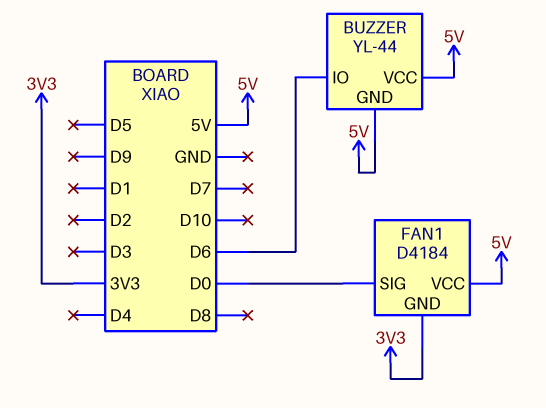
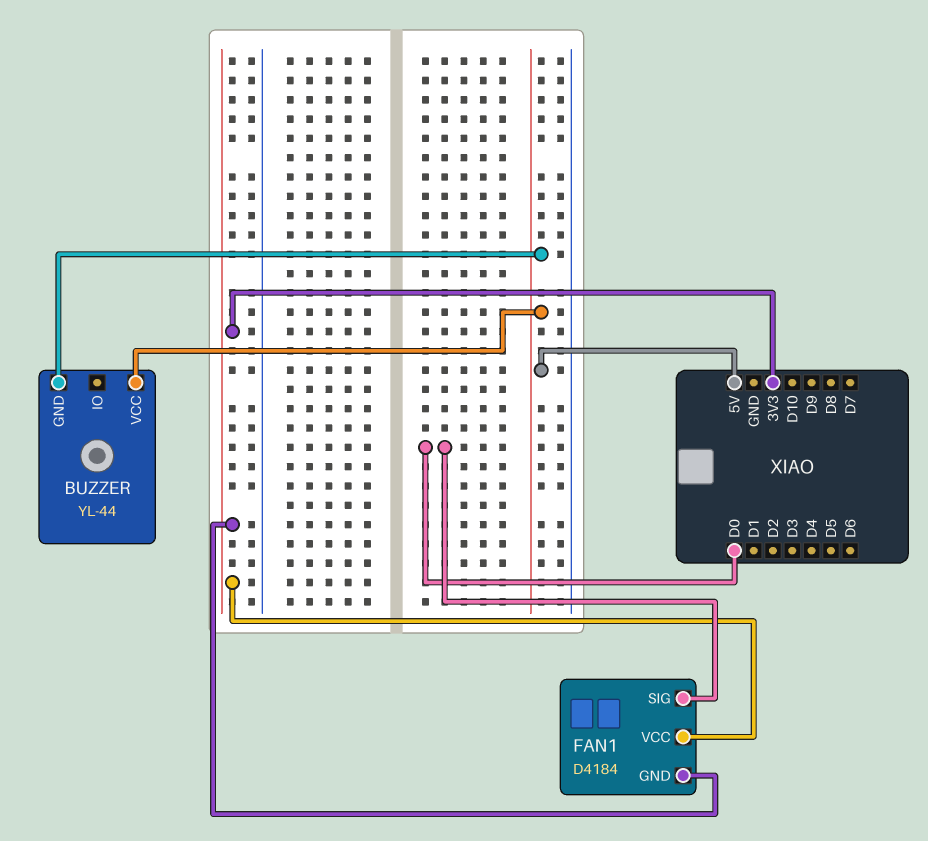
BUZZER pin IO: D6 -> none
FAN1 pin VCC: 5V -> 3V3

